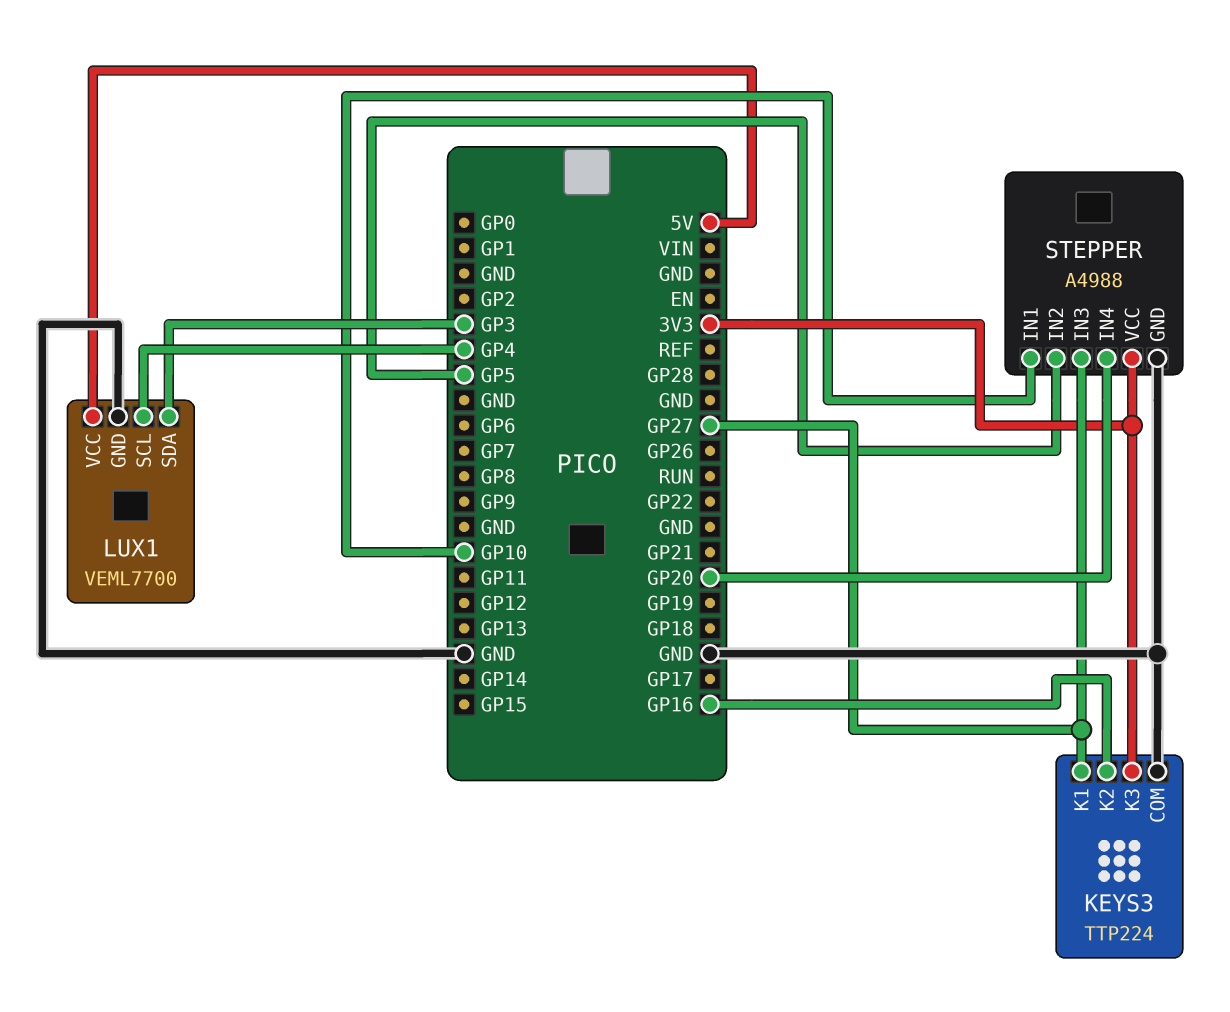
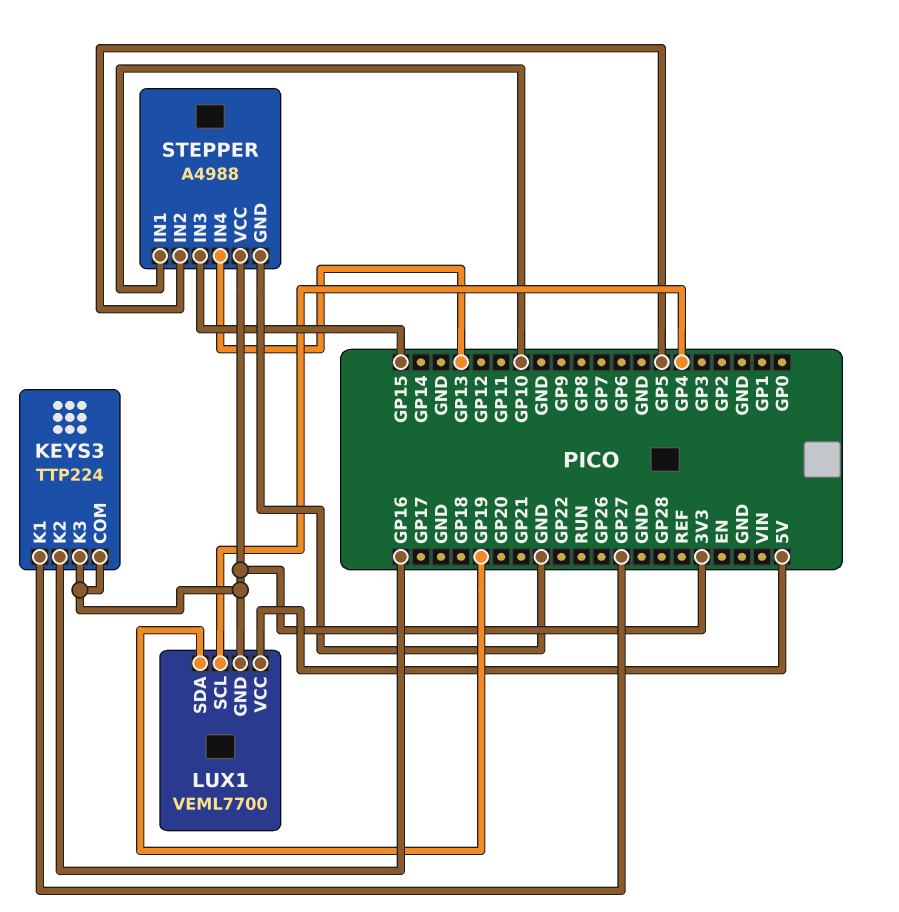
KEYS3 pin COM: GND -> 3V3
LUX1 pin GND: GND -> 3V3
LUX1 pin SDA: GP3 -> GP19
STEPPER pin IN3: GP27 -> GP15
STEPPER pin IN4: GP20 -> GP13

